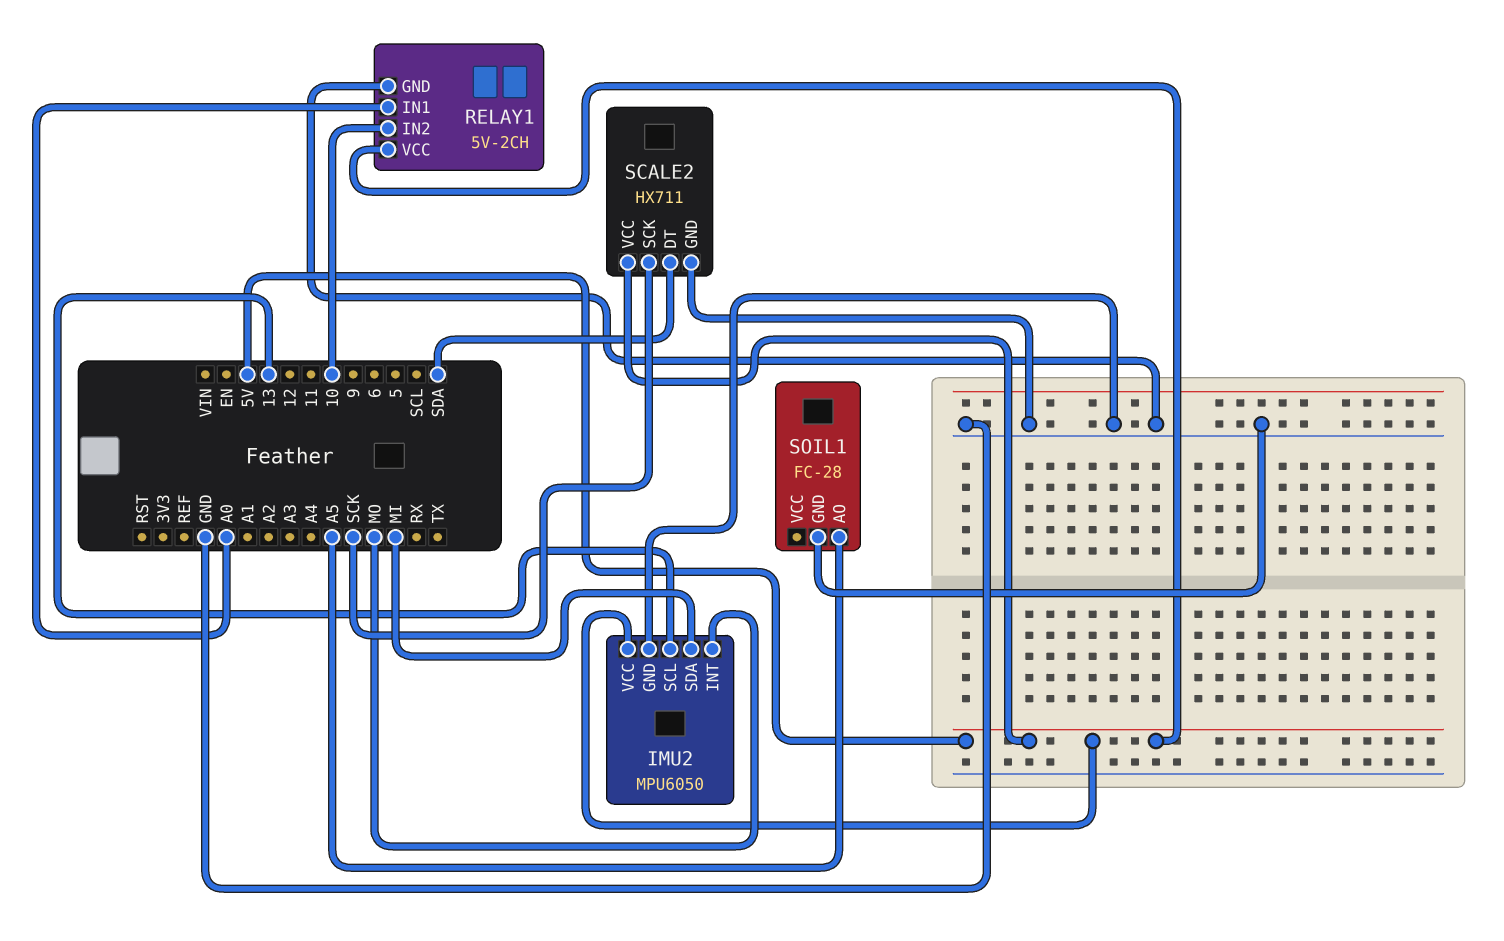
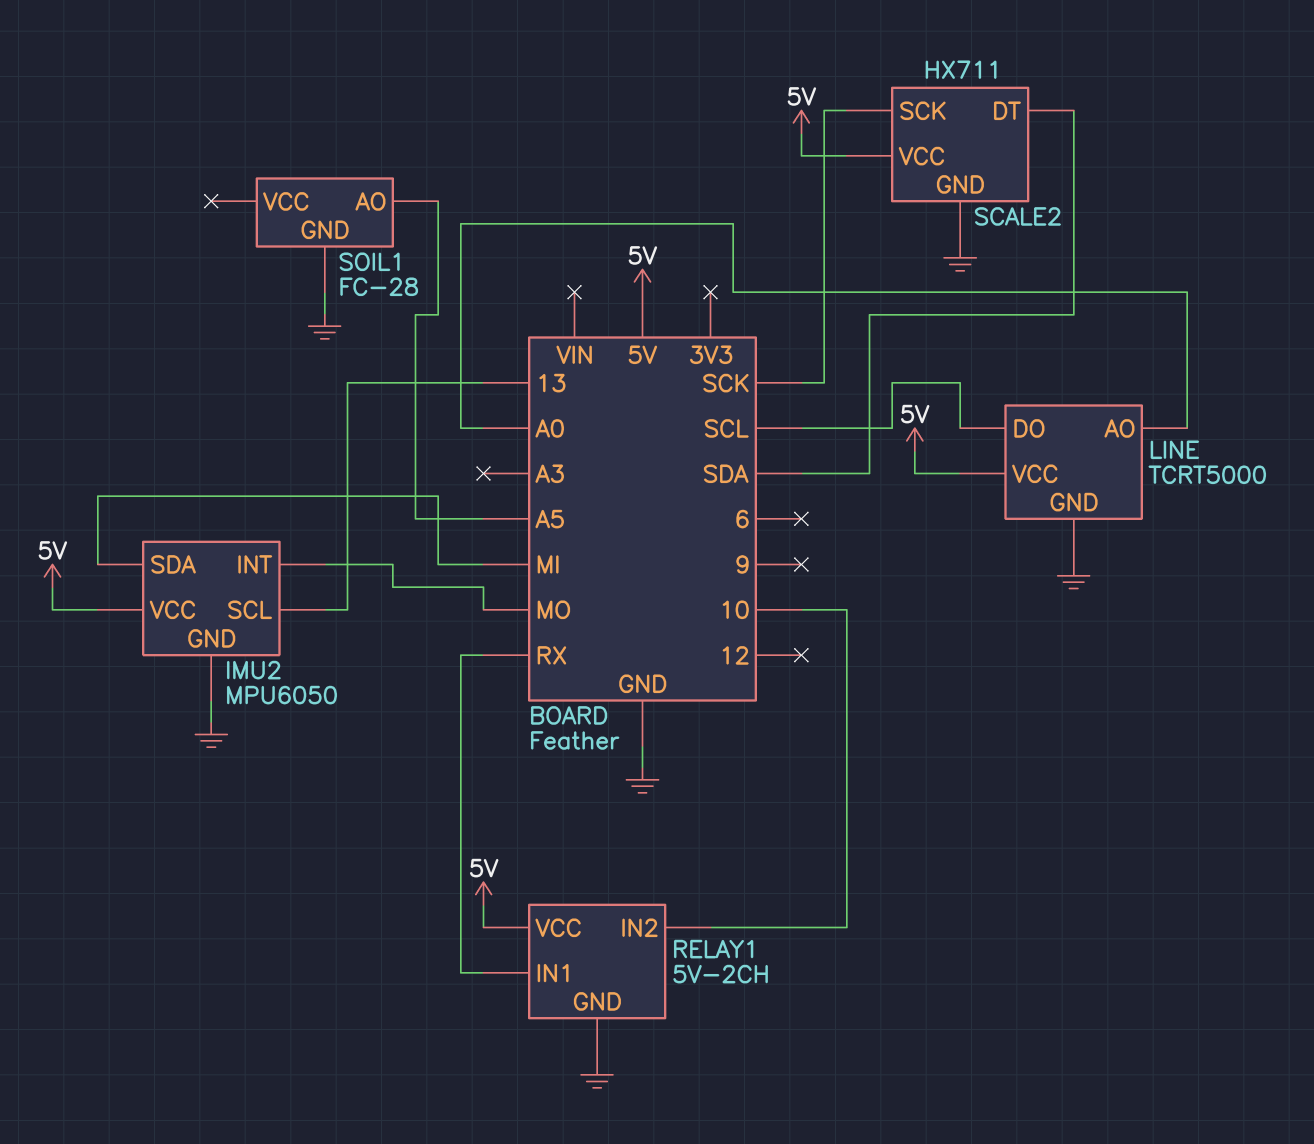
LINE: none -> TCRT5000
LINE pin AO: none -> A0
LINE pin DO: none -> SCL
LINE pin GND: none -> GND
LINE pin VCC: none -> 5V
RELAY1 pin IN1: A0 -> RX

